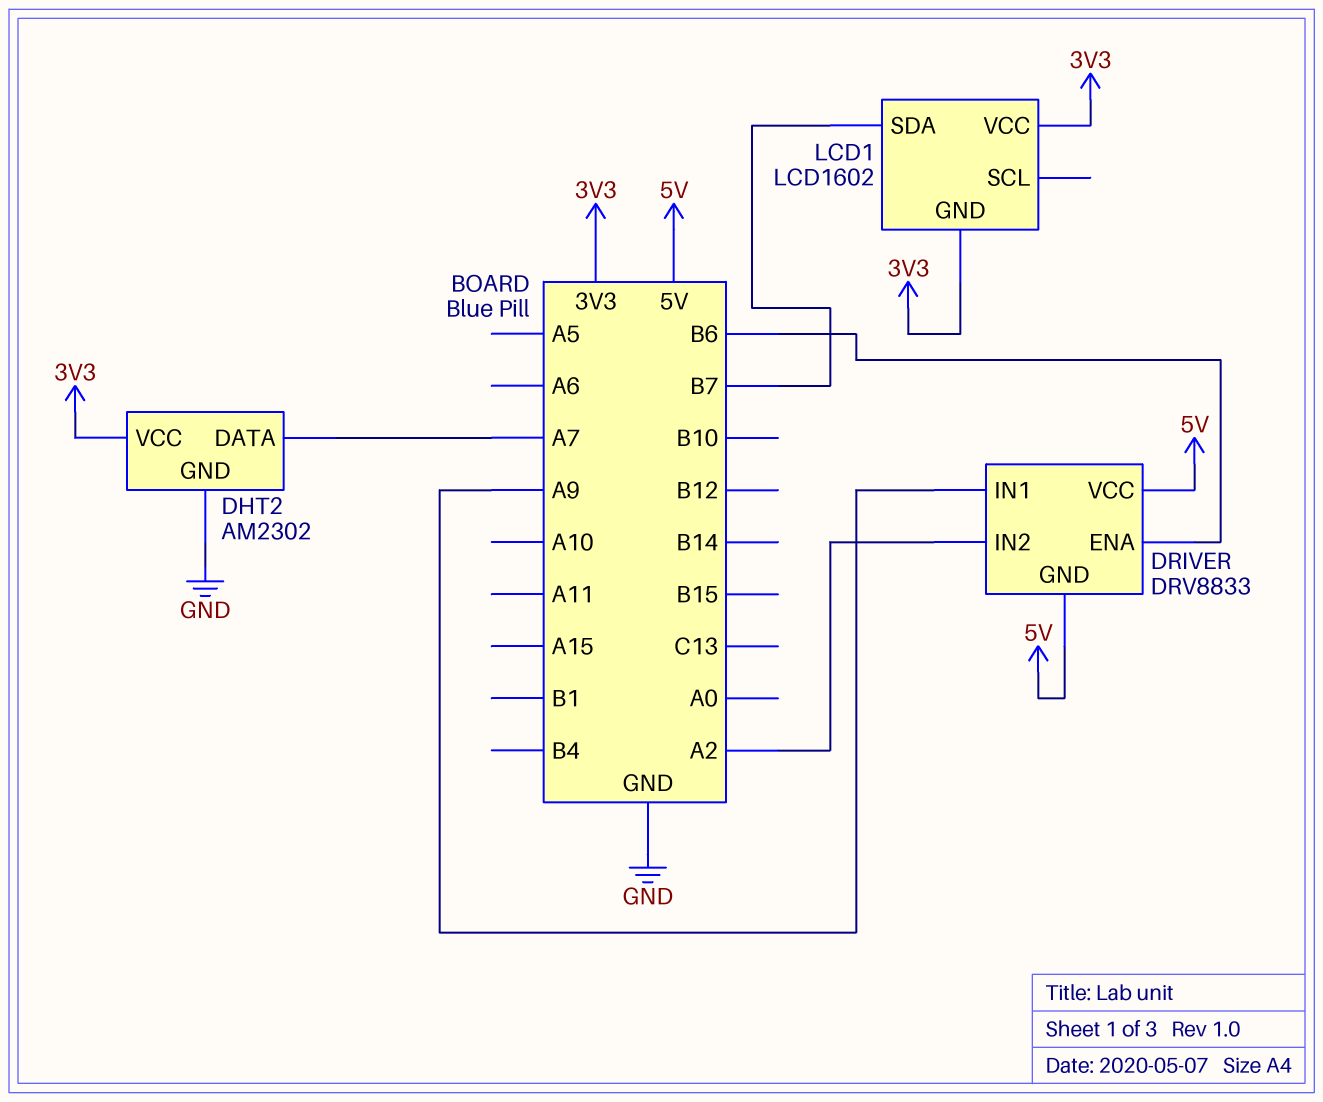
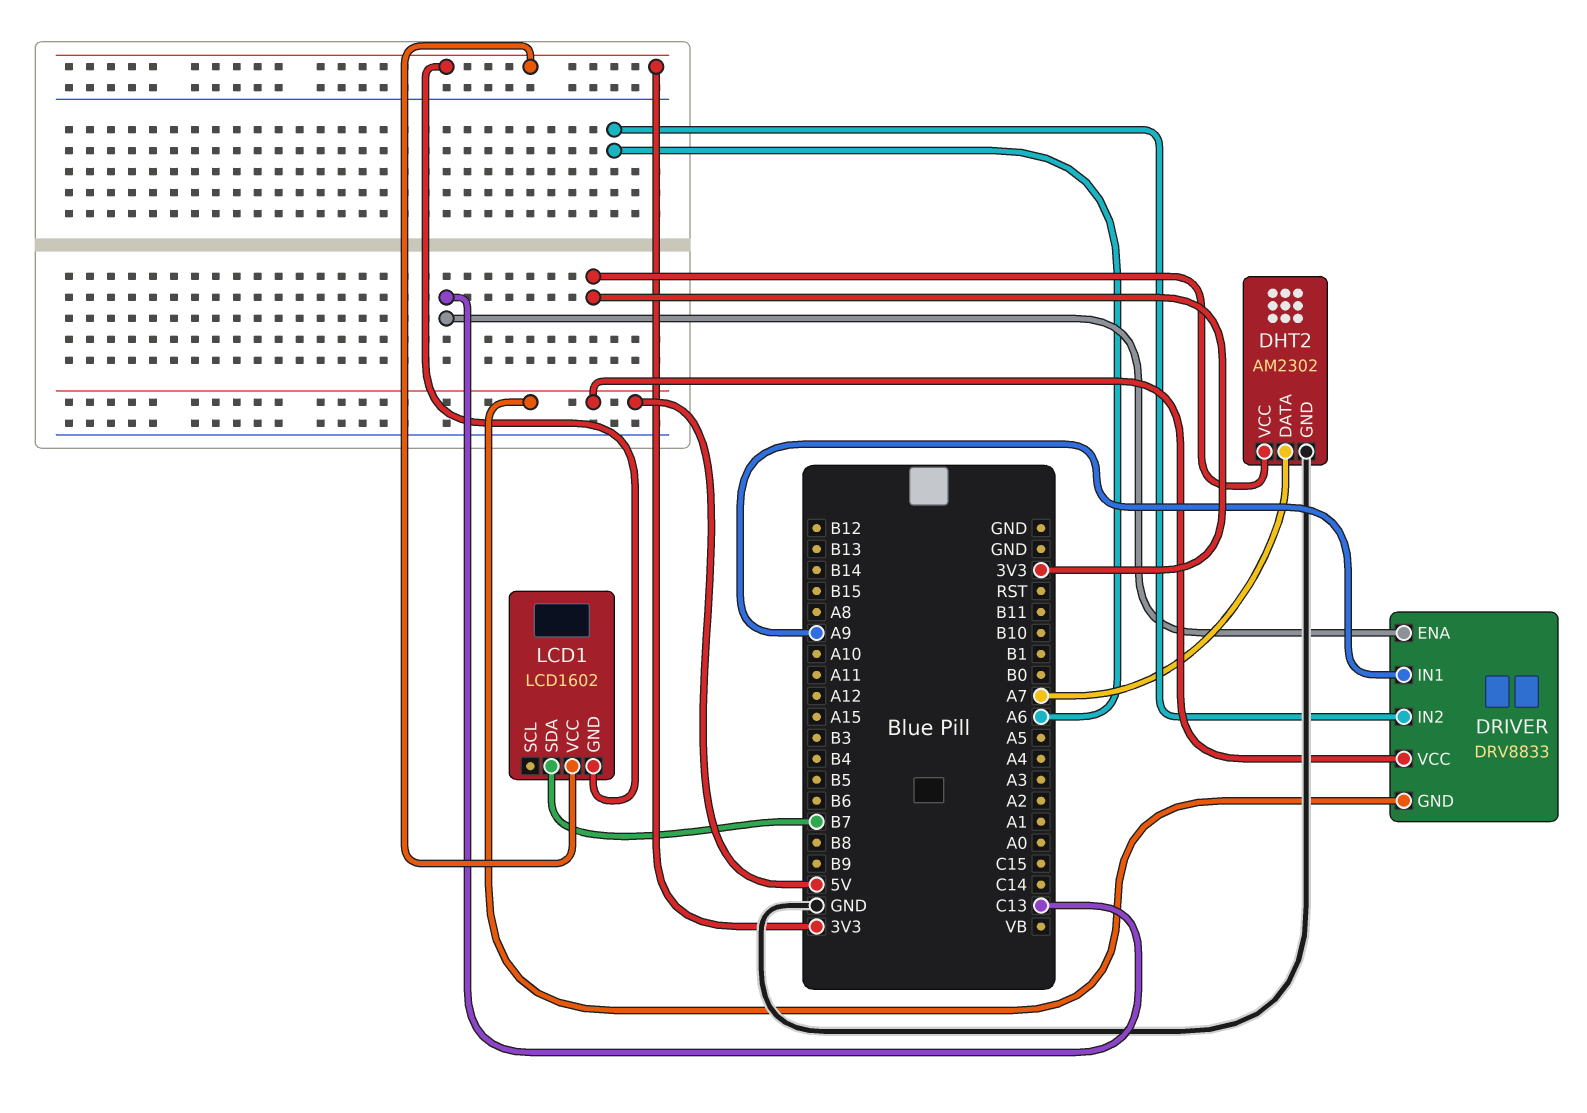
DRIVER pin ENA: B6 -> C13
DRIVER pin IN2: A2 -> A6

